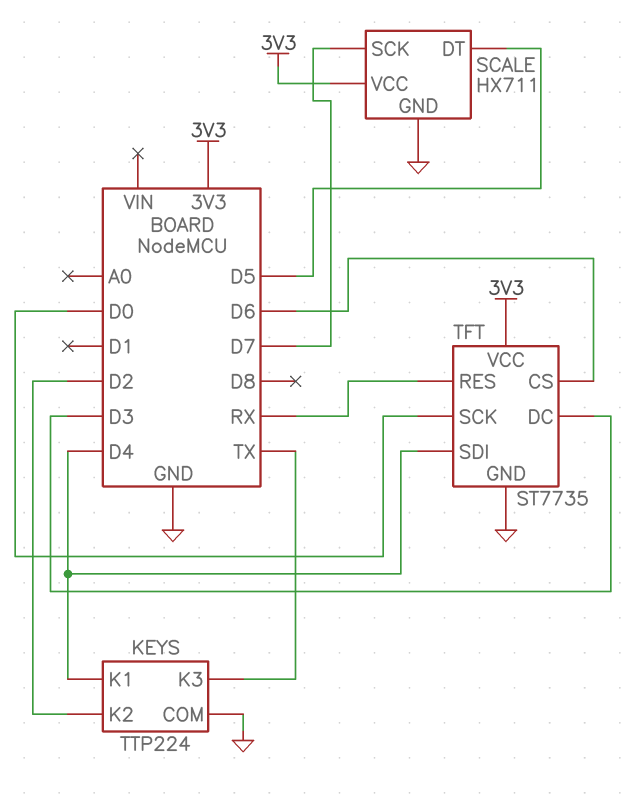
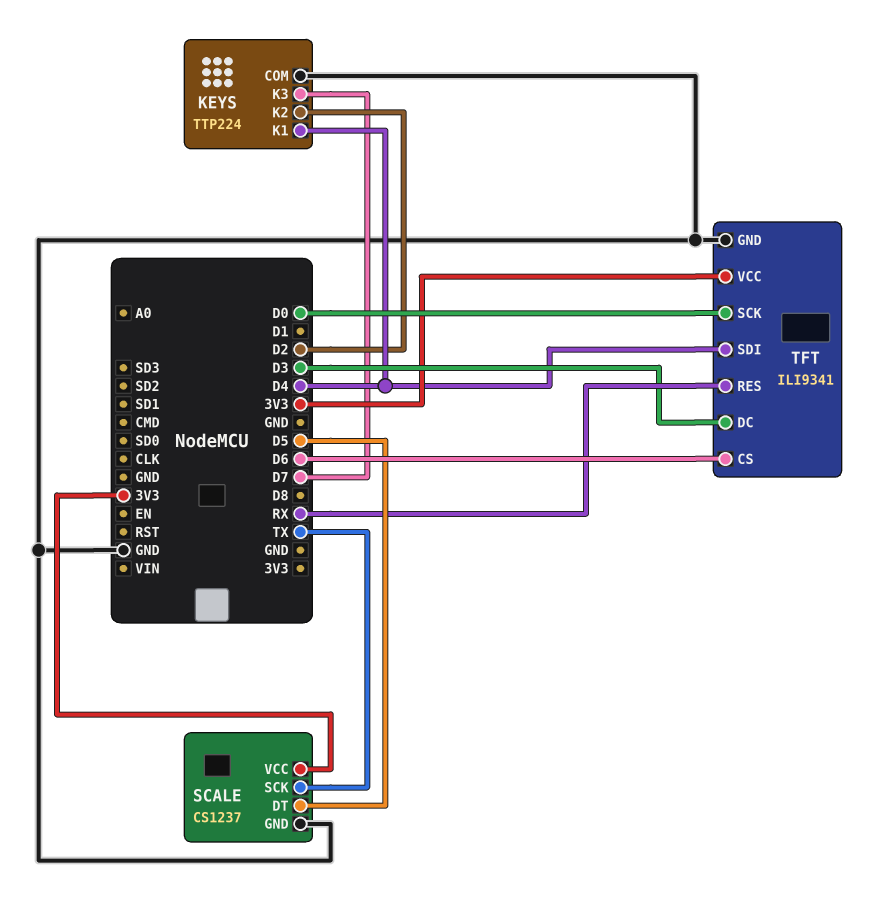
KEYS pin K3: TX -> D7
SCALE: HX711 -> CS1237
SCALE pin SCK: D7 -> TX
TFT: ST7735 -> ILI9341

